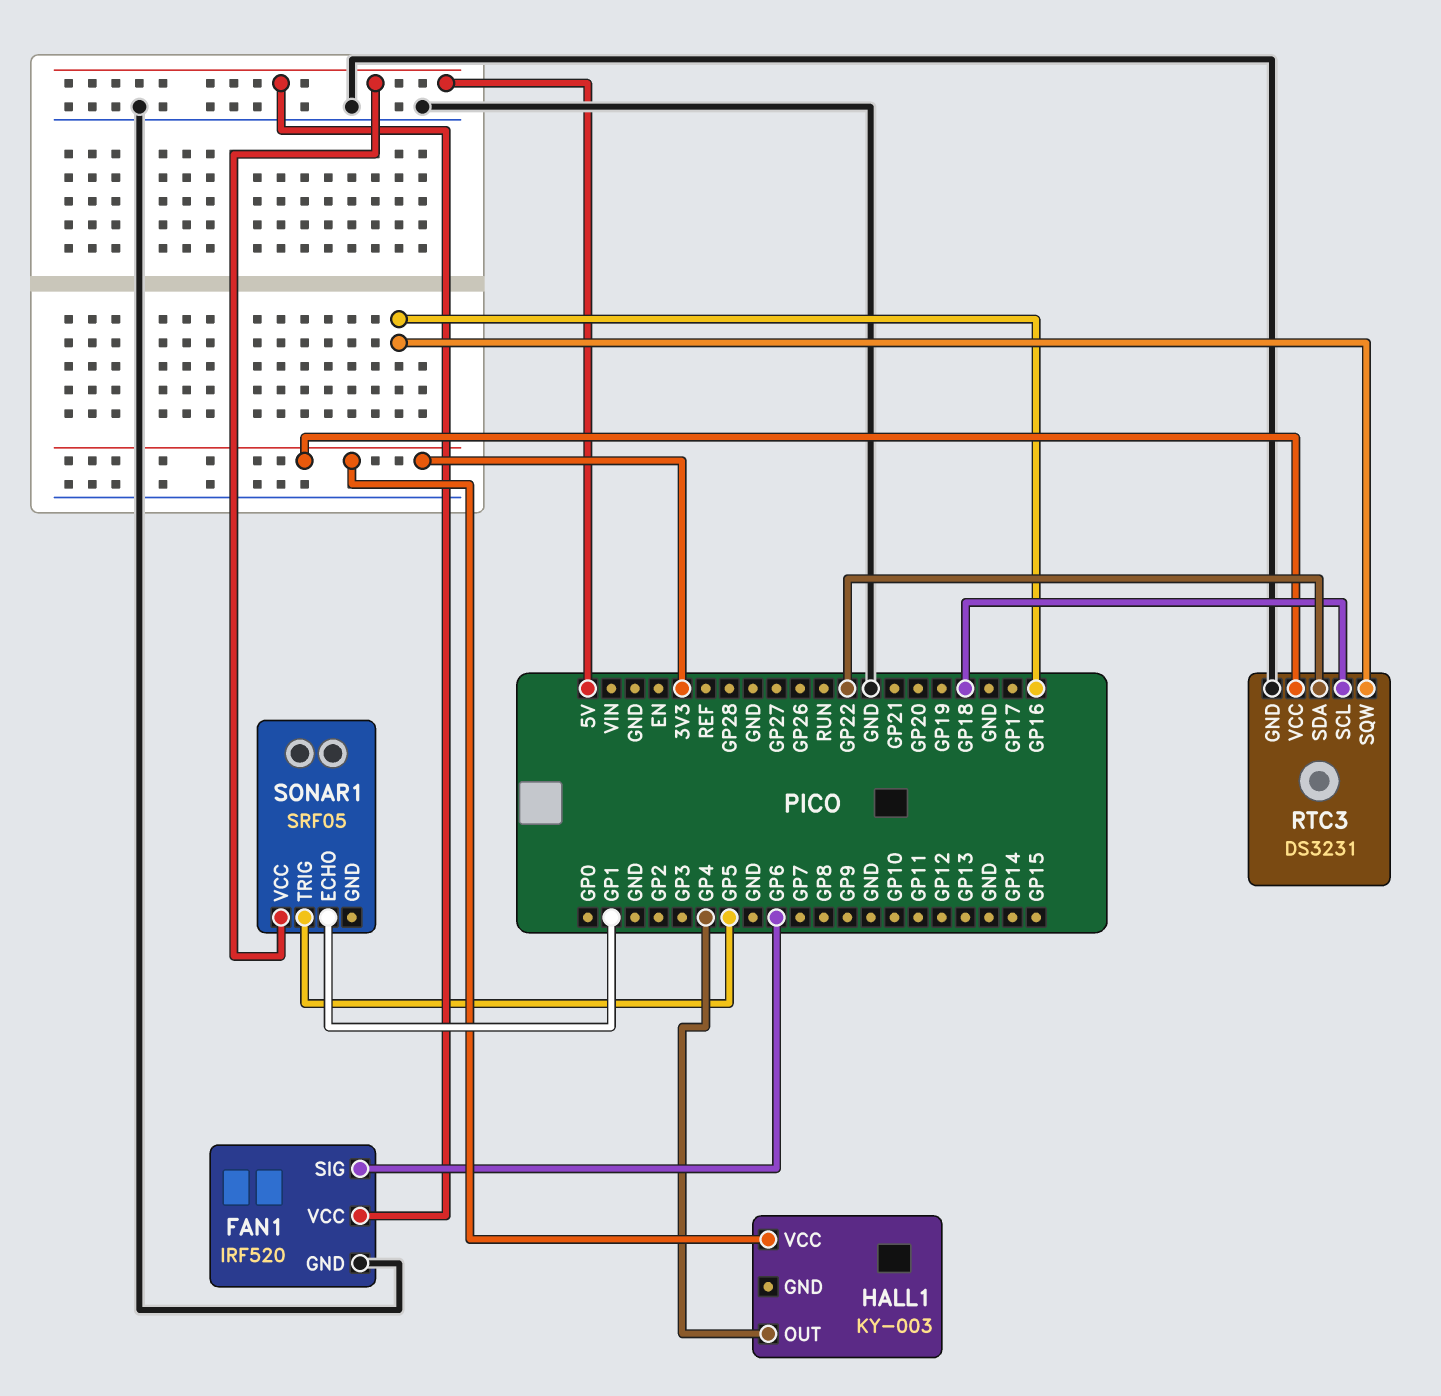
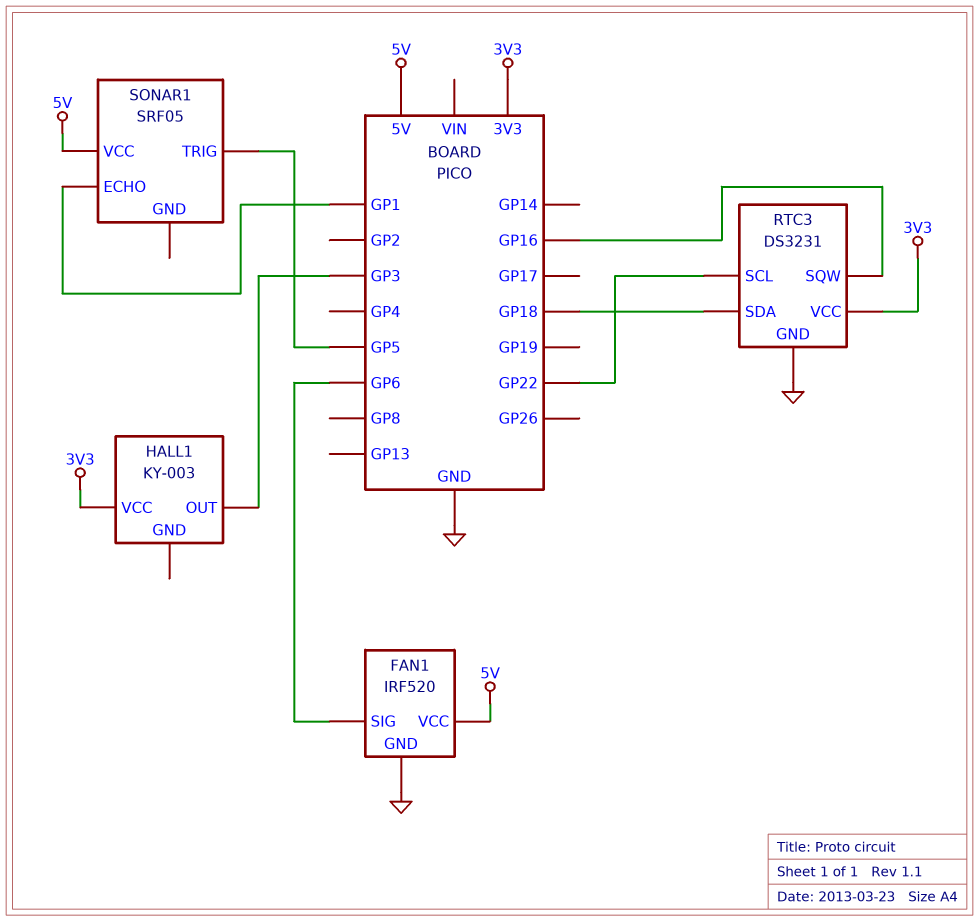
HALL1 pin OUT: GP4 -> GP3
RTC3 pin SCL: GP18 -> GP22
RTC3 pin SDA: GP22 -> GP18

